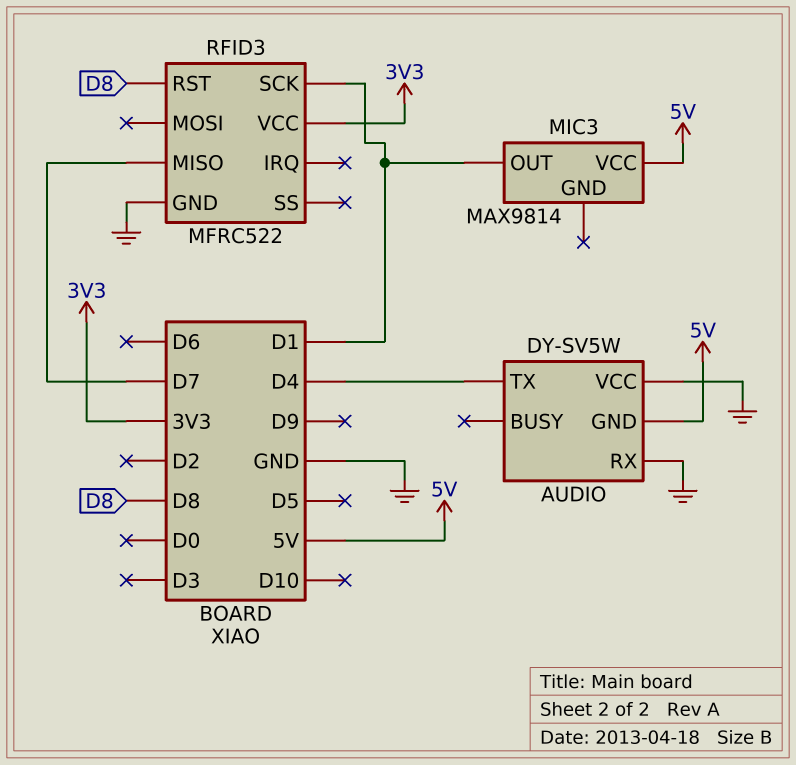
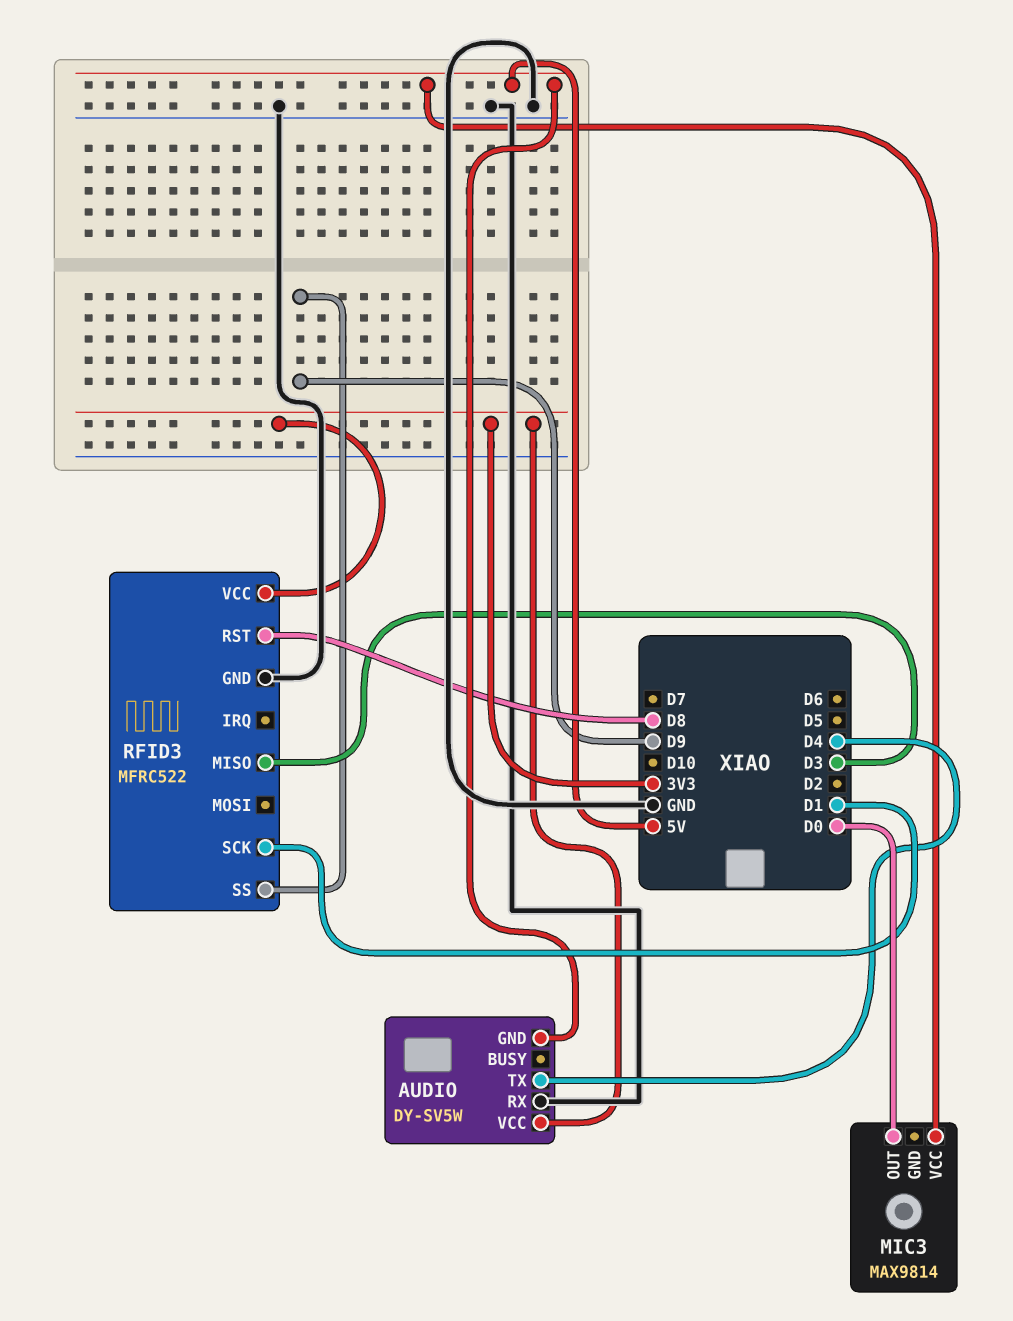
AUDIO pin VCC: GND -> 3V3
MIC3 pin OUT: D1 -> D0
RFID3 pin MISO: D7 -> D3
RFID3 pin SS: none -> D9

